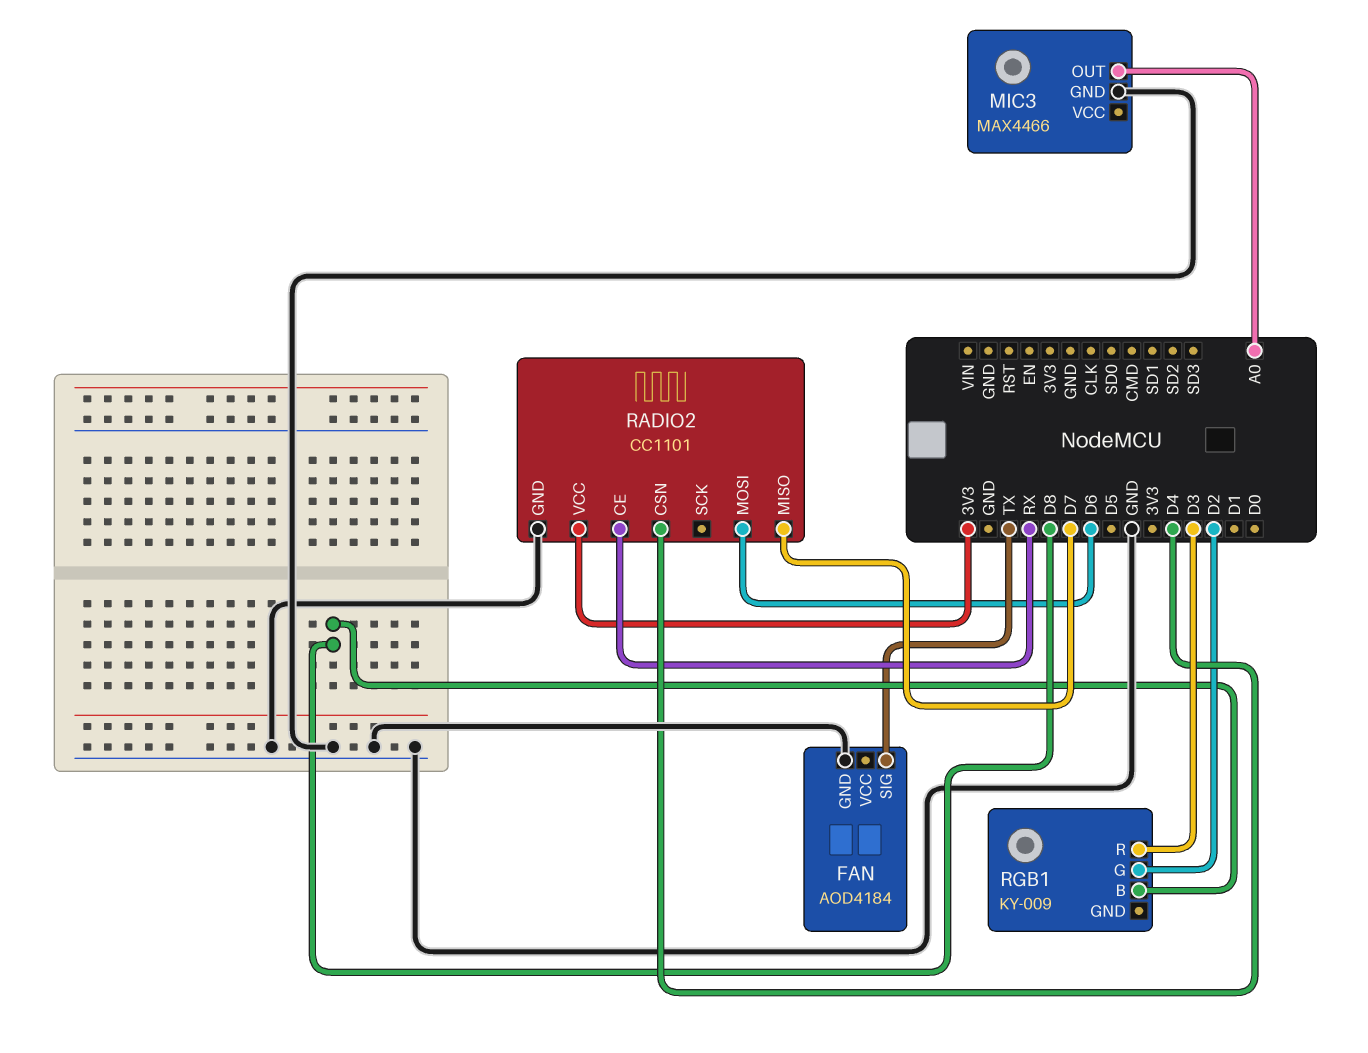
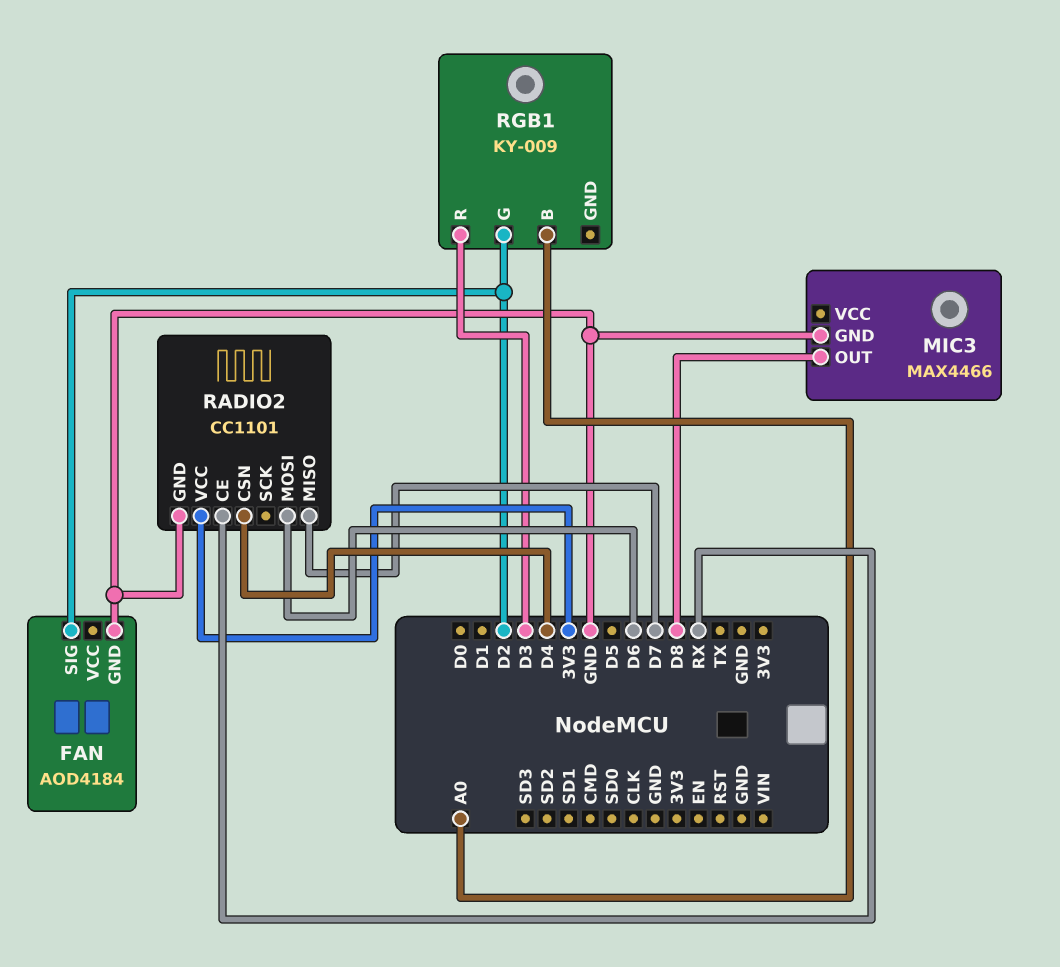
FAN pin SIG: TX -> D2
MIC3 pin OUT: A0 -> D8
RGB1 pin B: D8 -> A0

